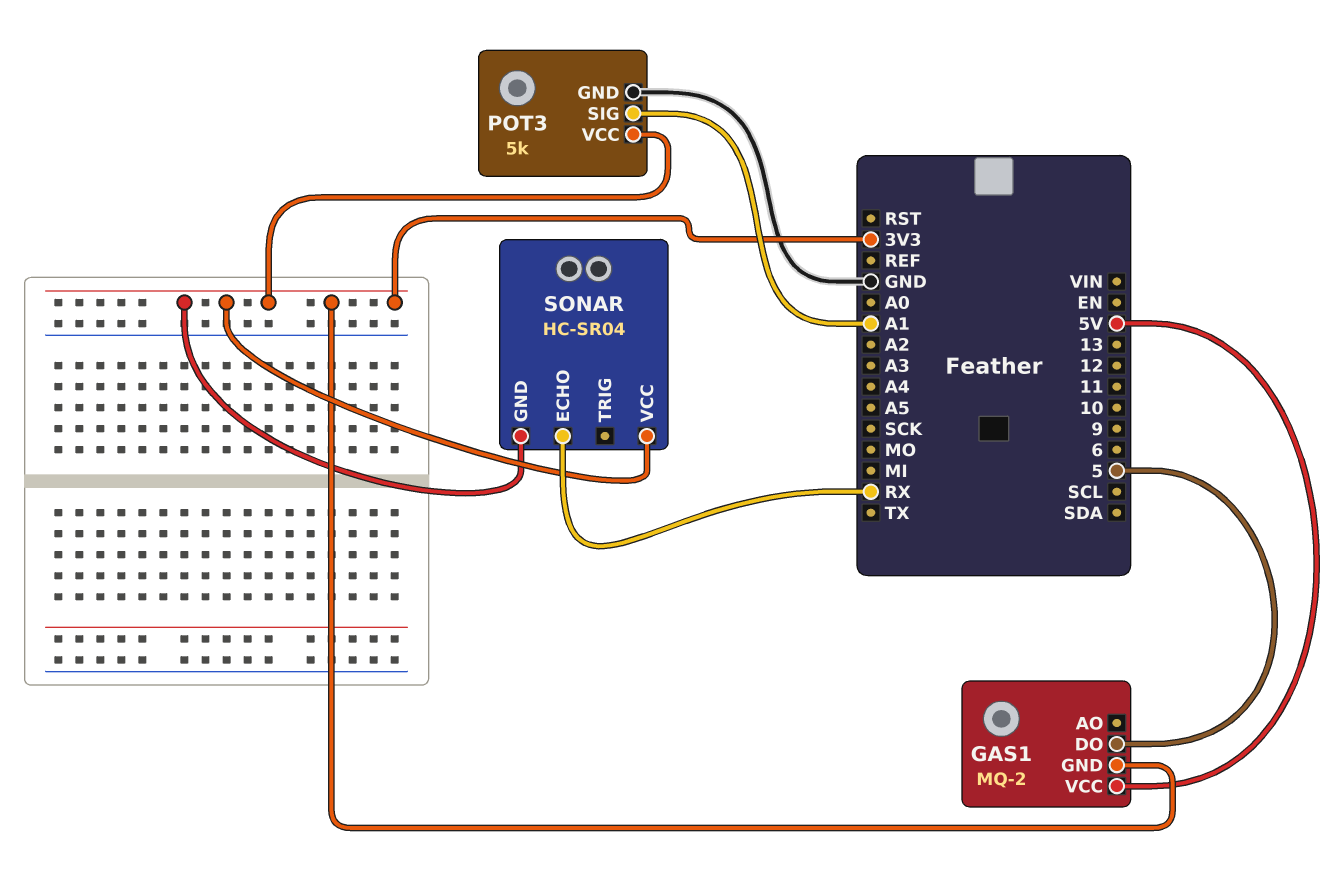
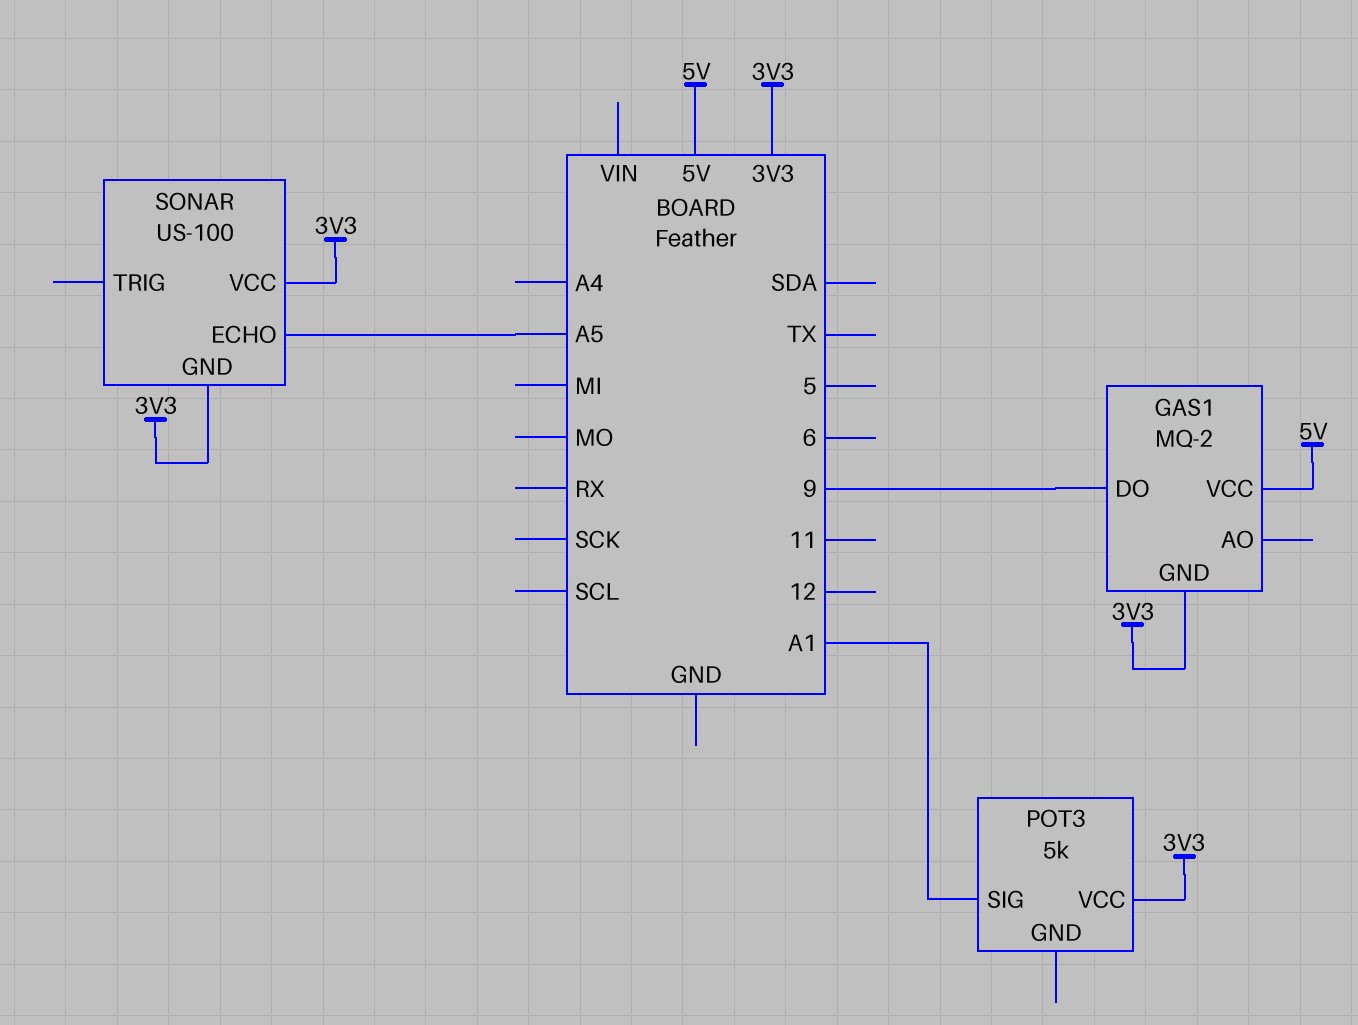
GAS1 pin DO: 5 -> 9
POT3 pin GND: GND -> none
SONAR: HC-SR04 -> US-100
SONAR pin ECHO: RX -> A5

